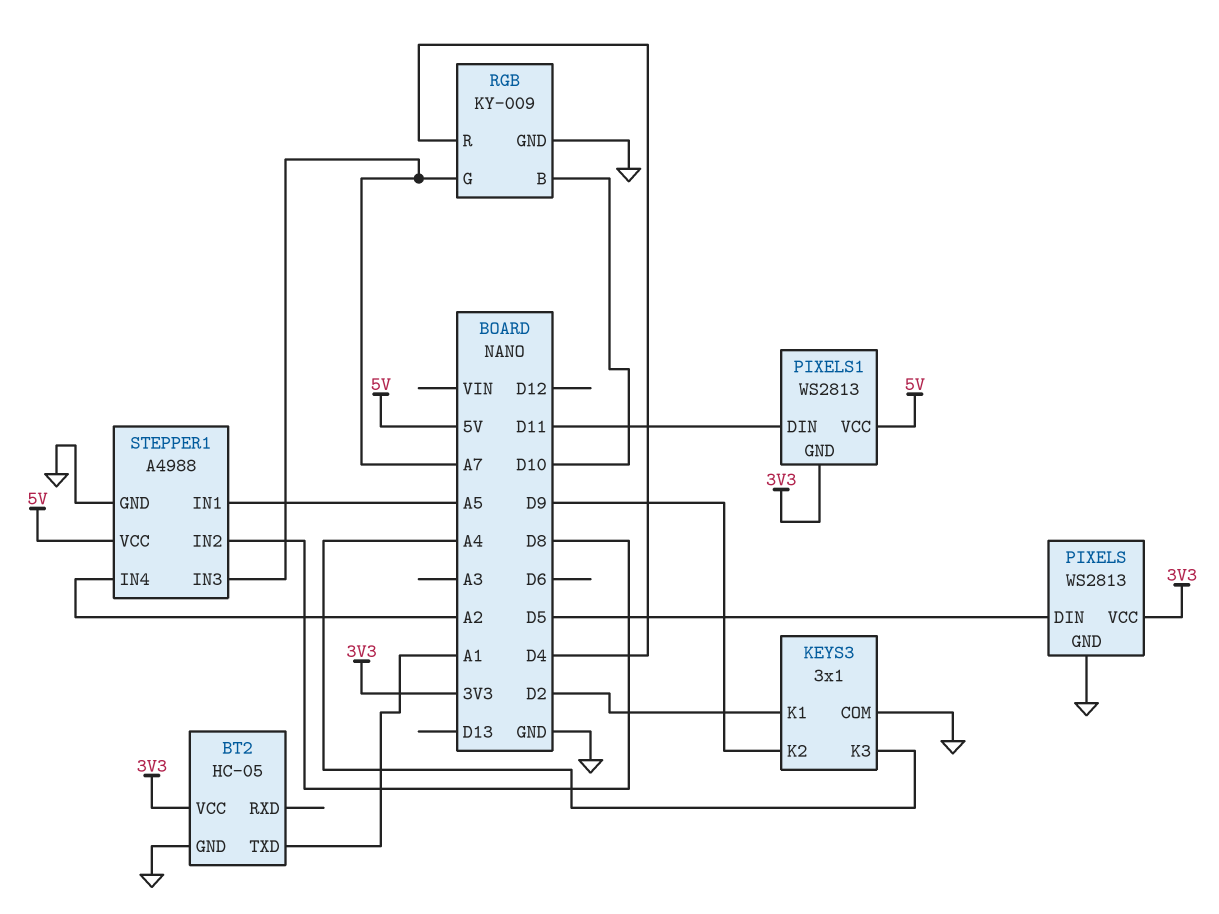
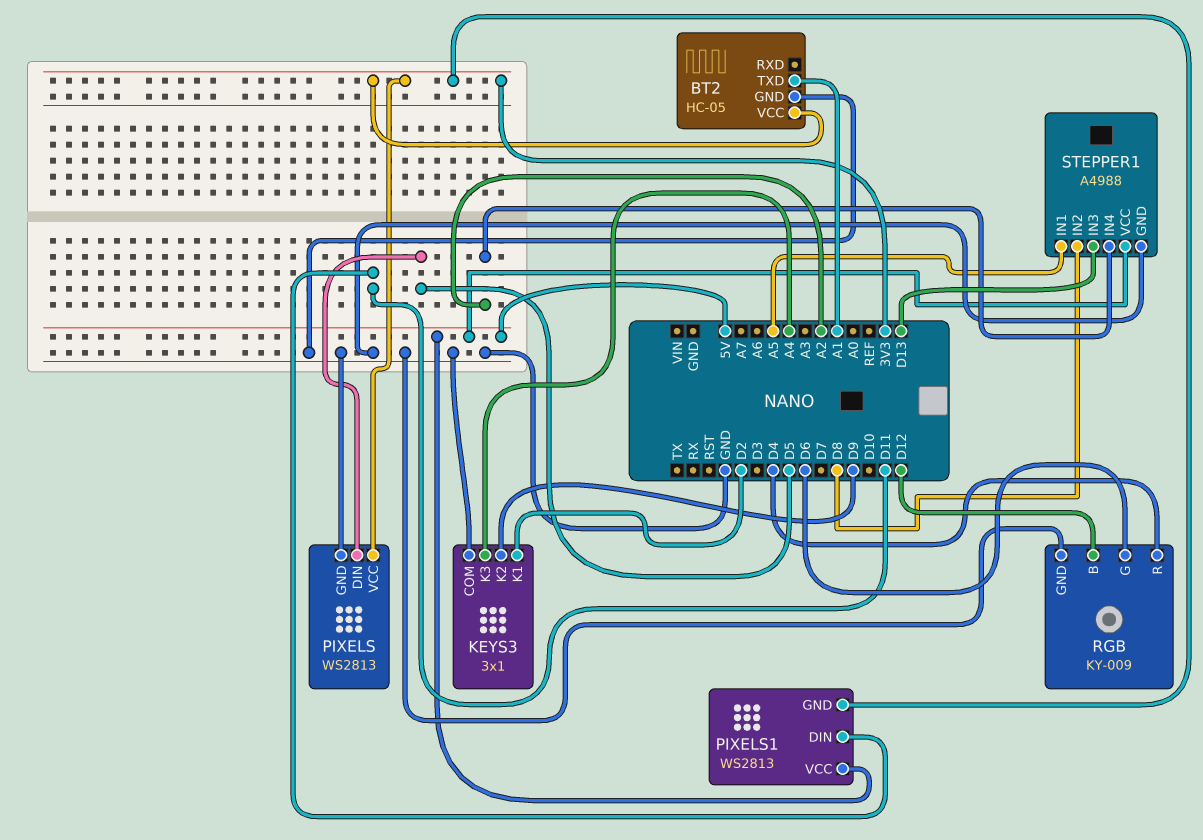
RGB pin B: D10 -> D12
RGB pin G: A7 -> D6
STEPPER1 pin IN3: A7 -> D13

